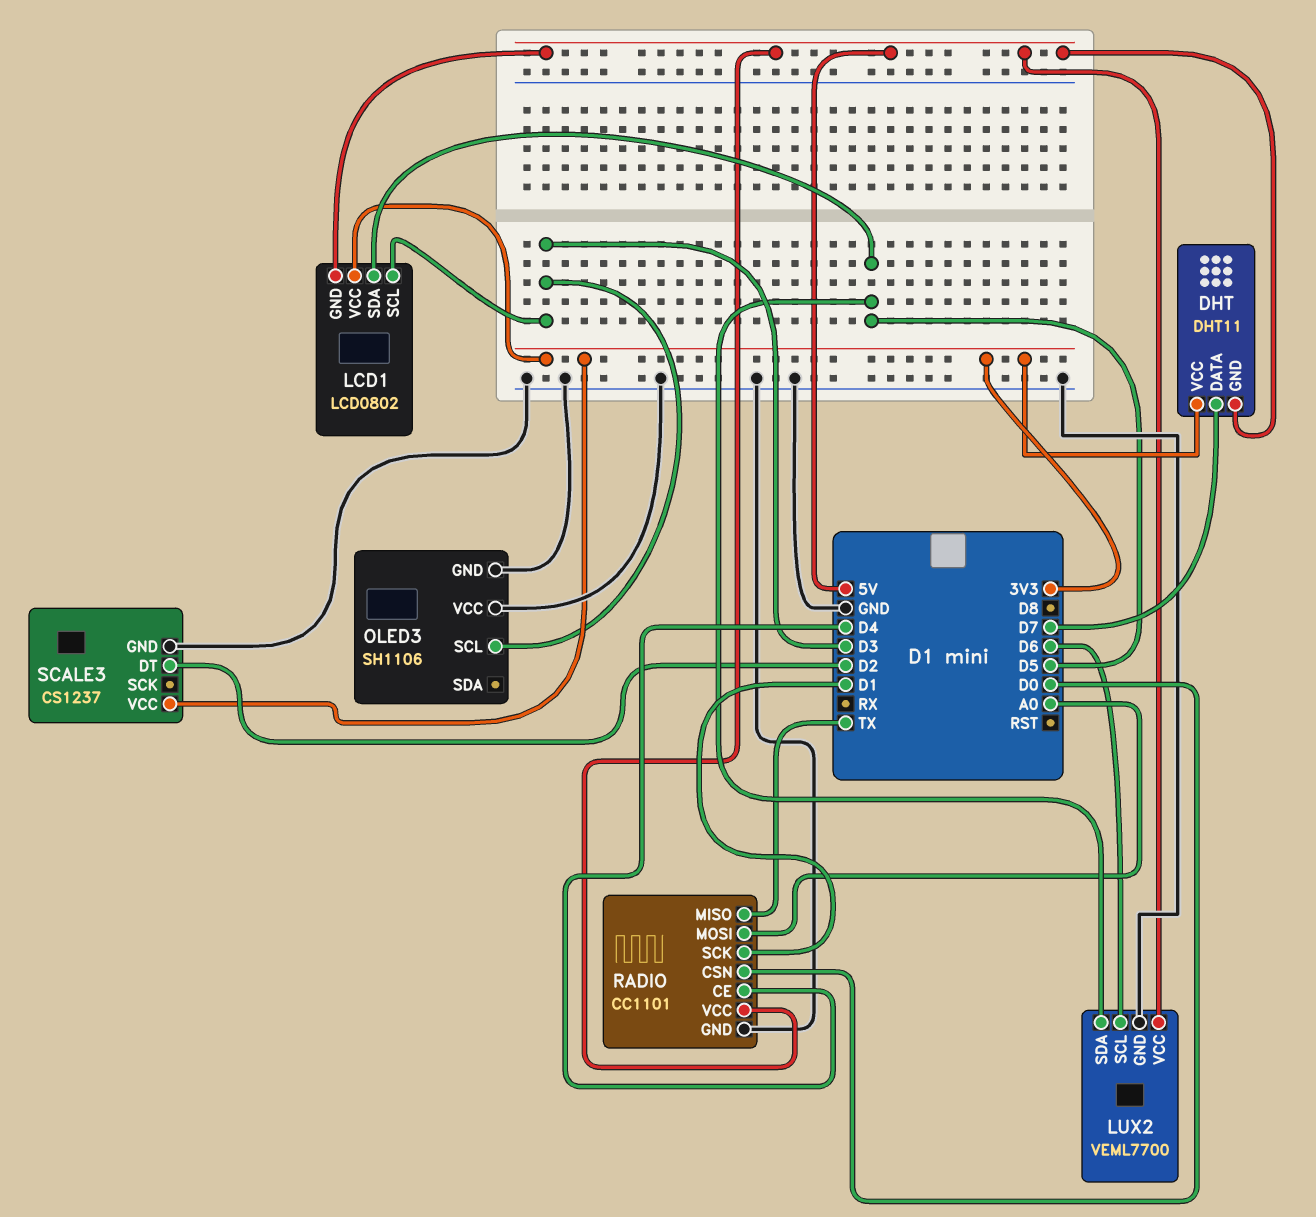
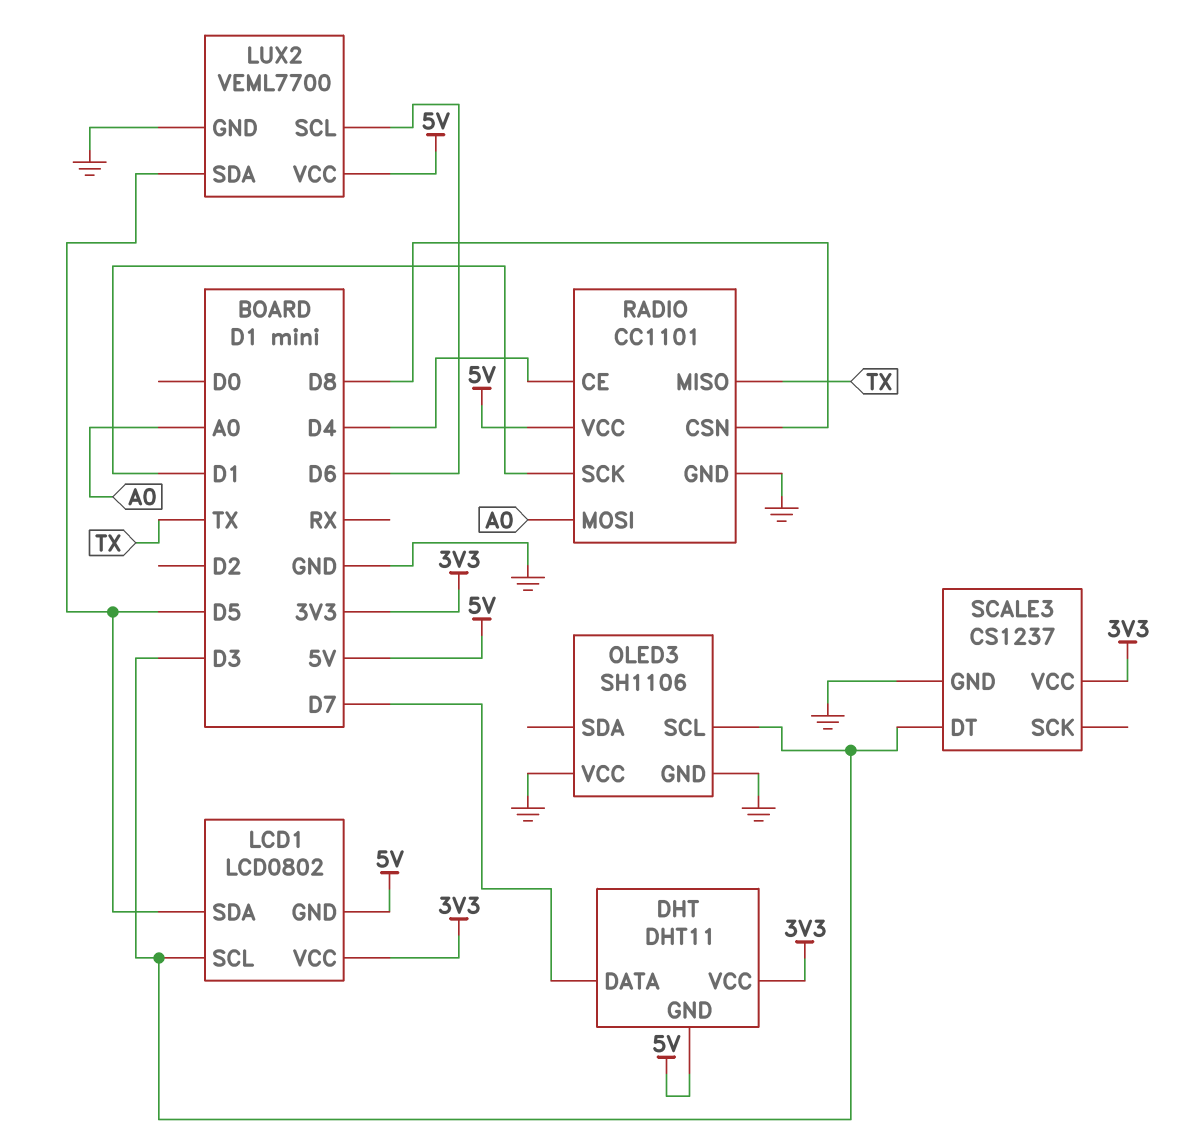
RADIO pin CSN: D0 -> D8
SCALE3 pin DT: D2 -> D3

